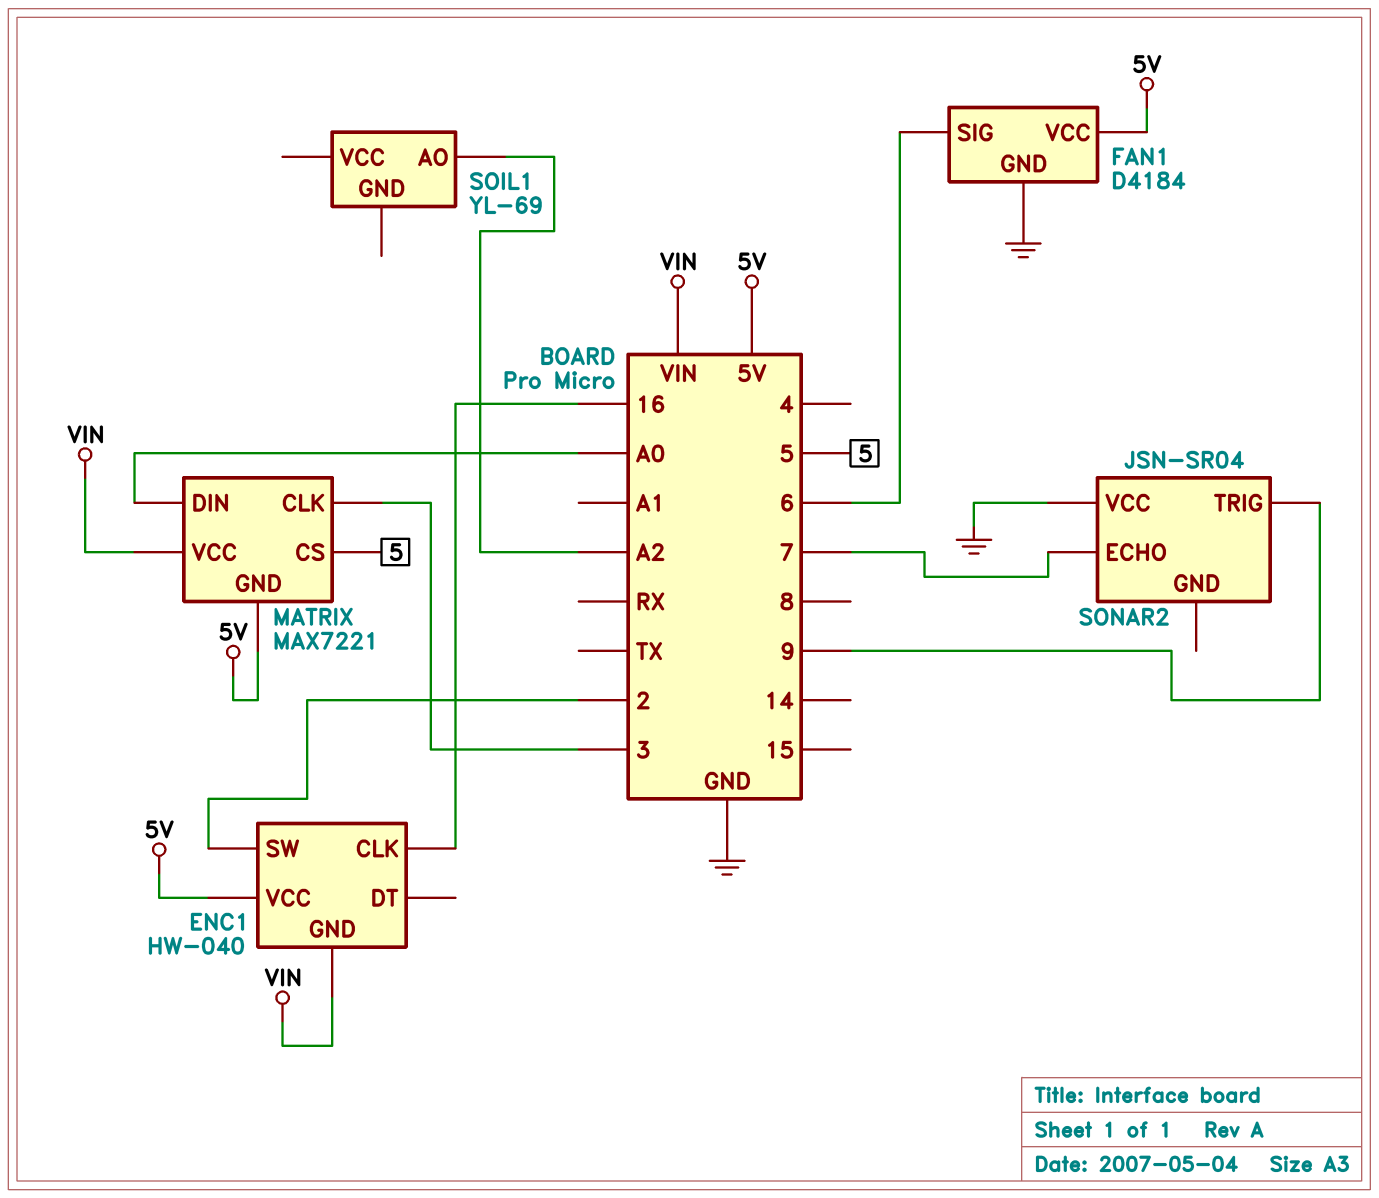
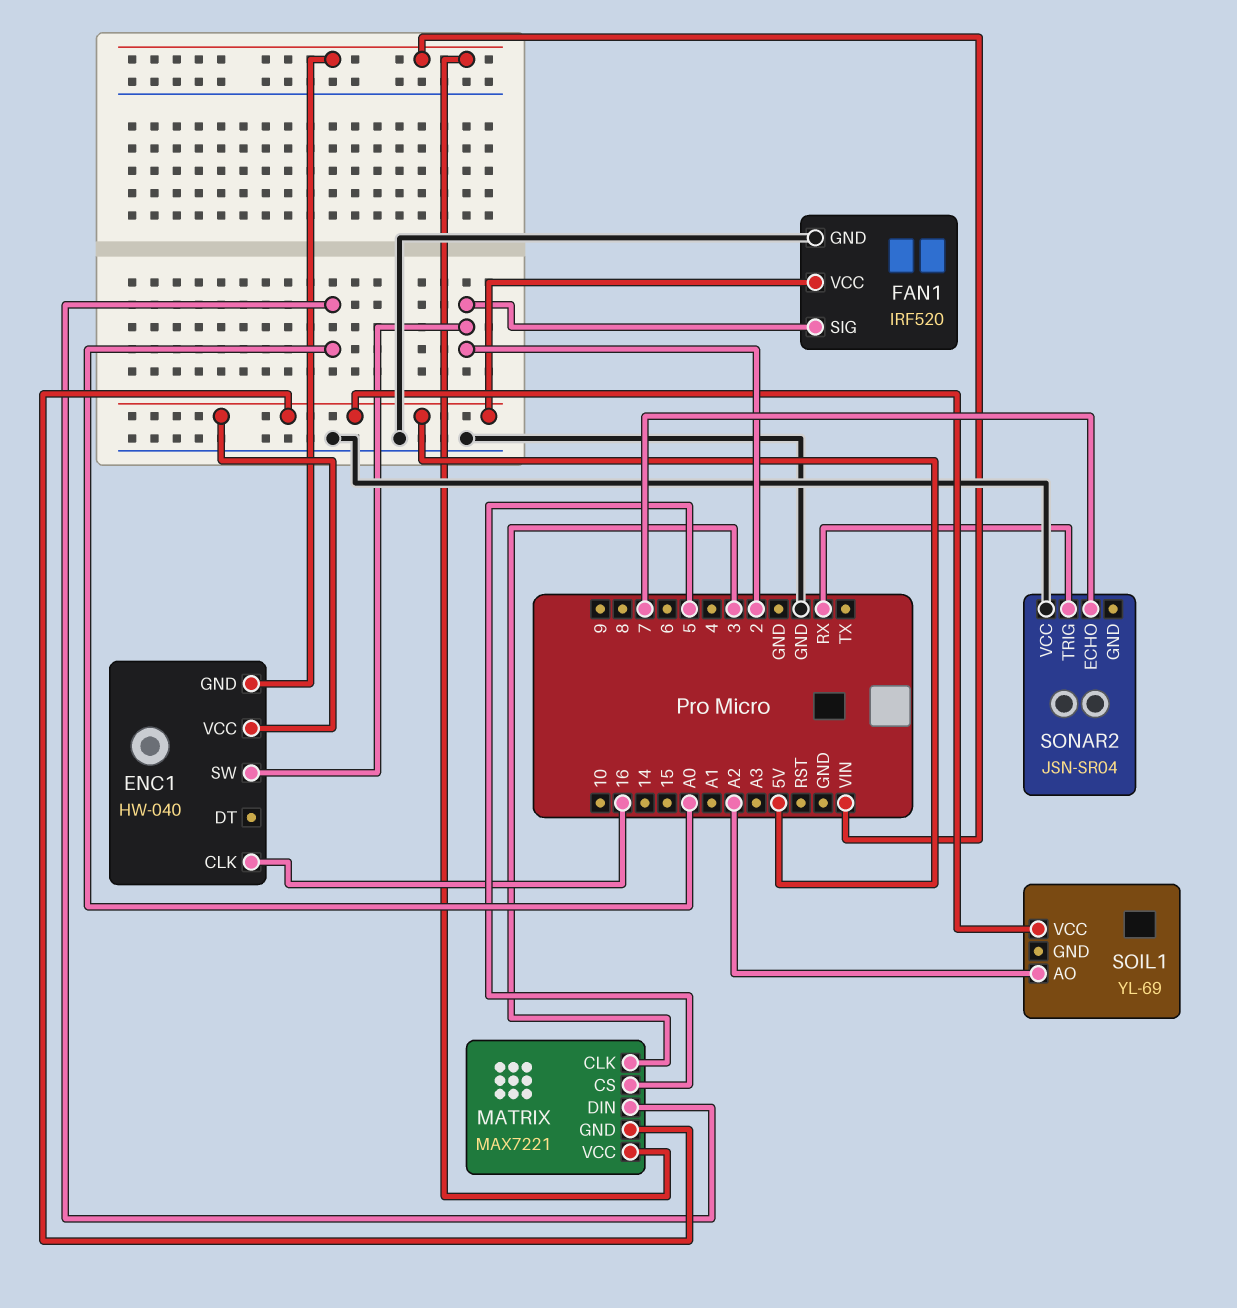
FAN1: D4184 -> IRF520
FAN1 pin SIG: 6 -> 2
SOIL1 pin VCC: none -> 5V
SONAR2 pin TRIG: 9 -> RX

